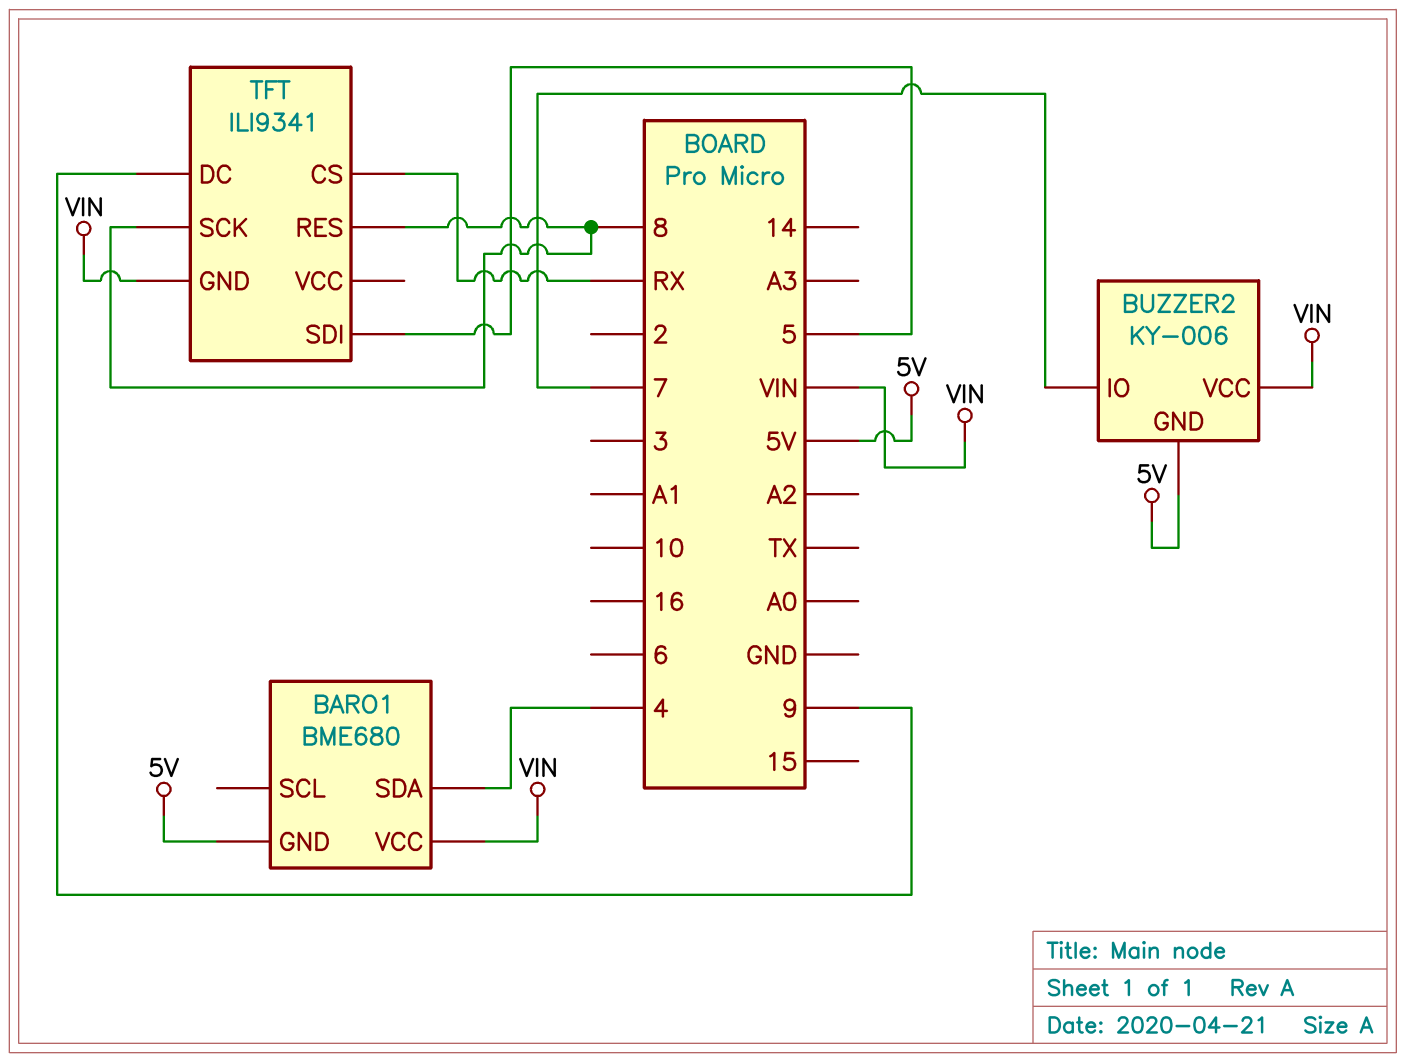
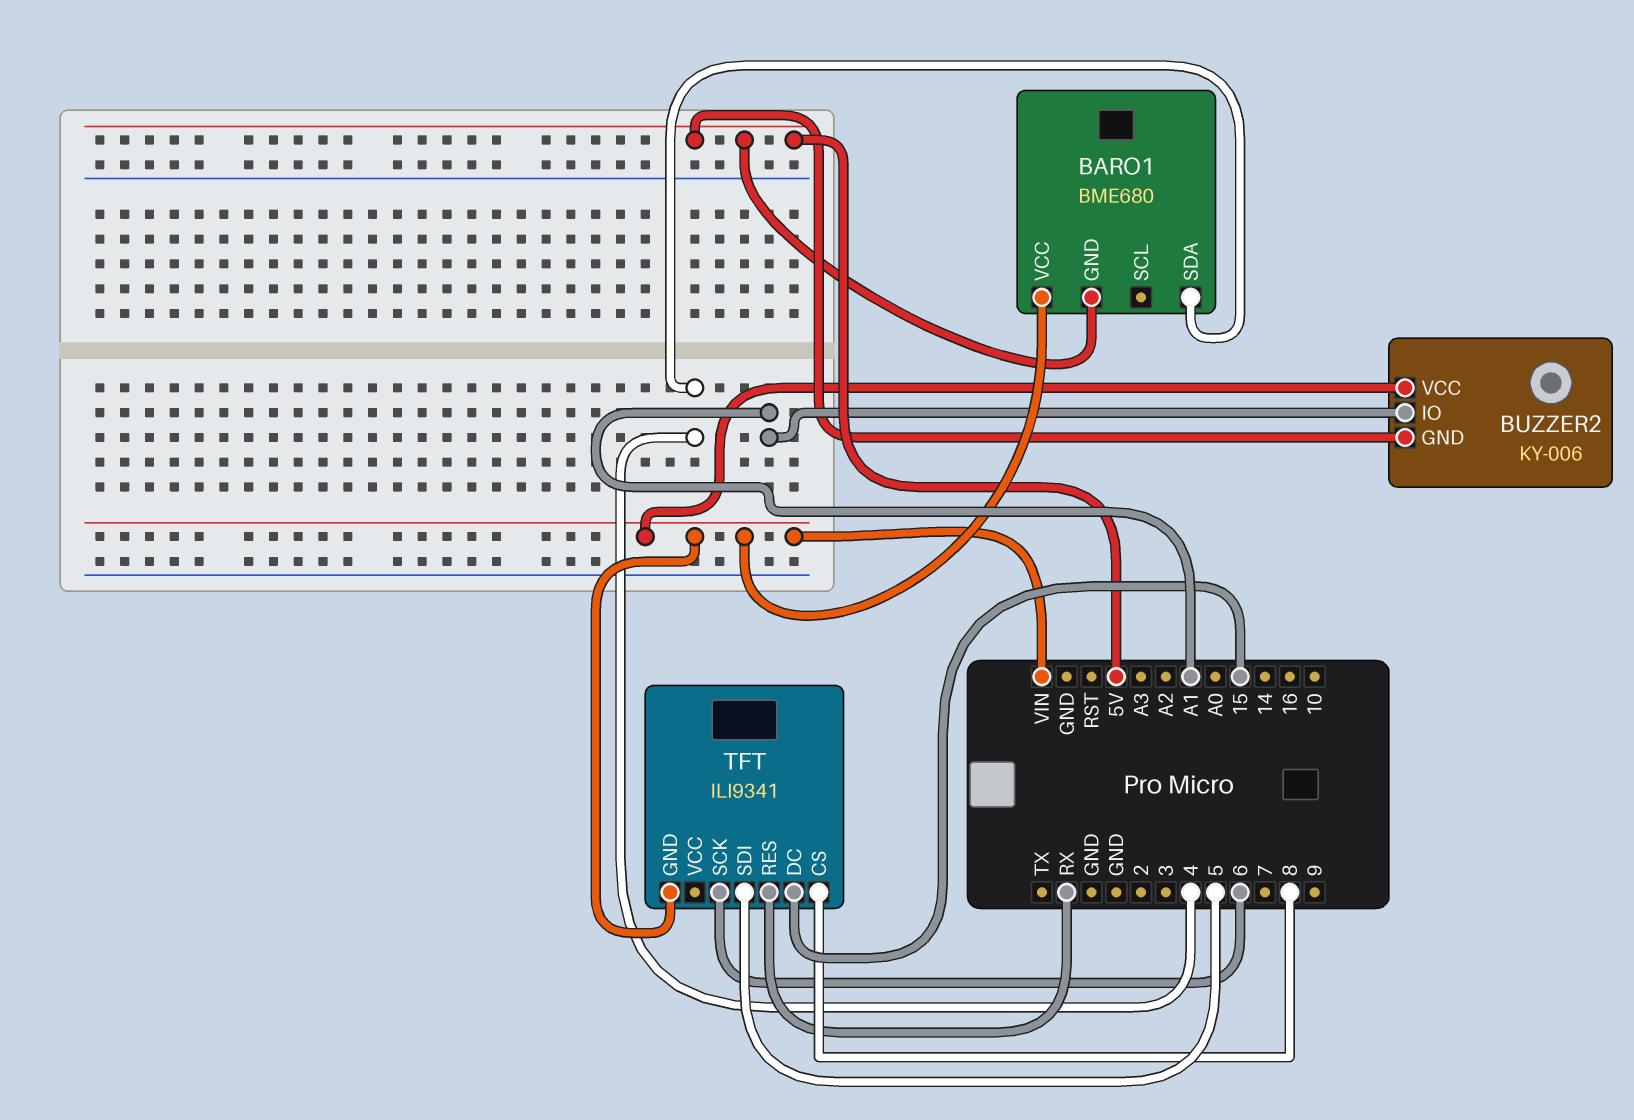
BUZZER2 pin IO: 7 -> A1
TFT pin CS: RX -> 8
TFT pin DC: 9 -> 15
TFT pin RES: 8 -> RX
TFT pin SCK: 8 -> 6

